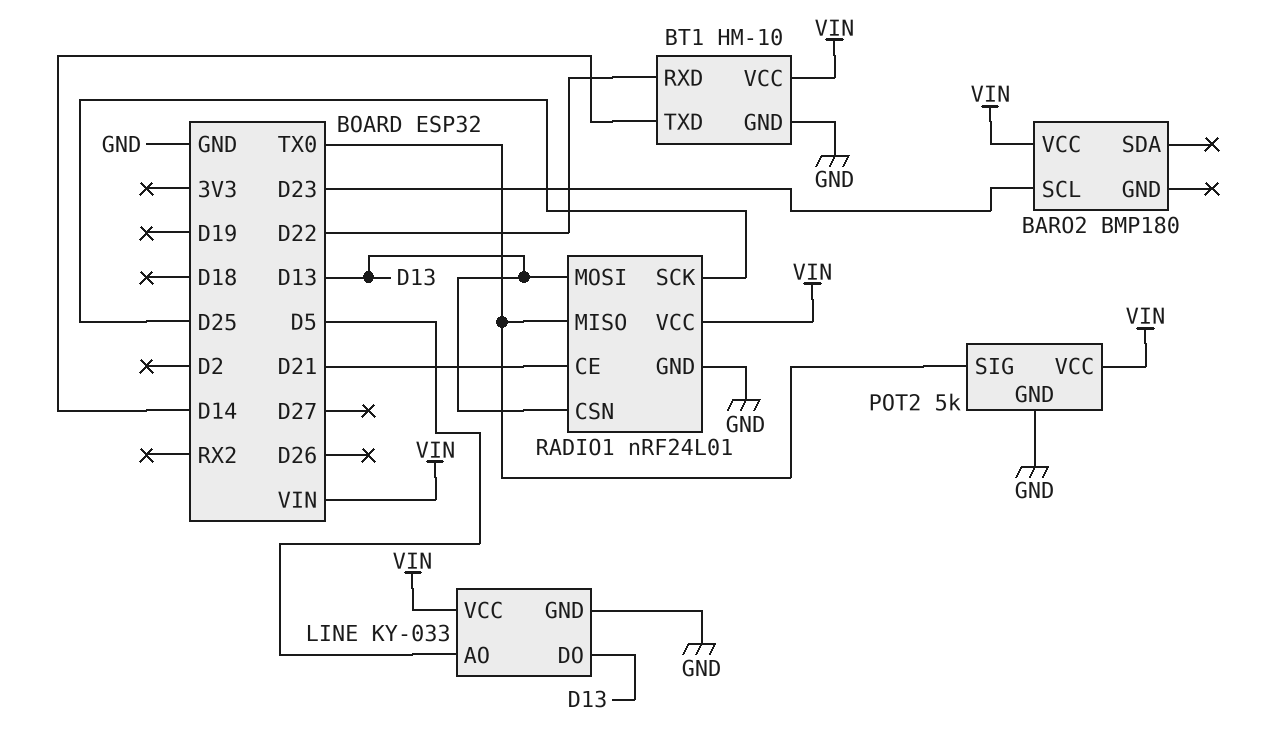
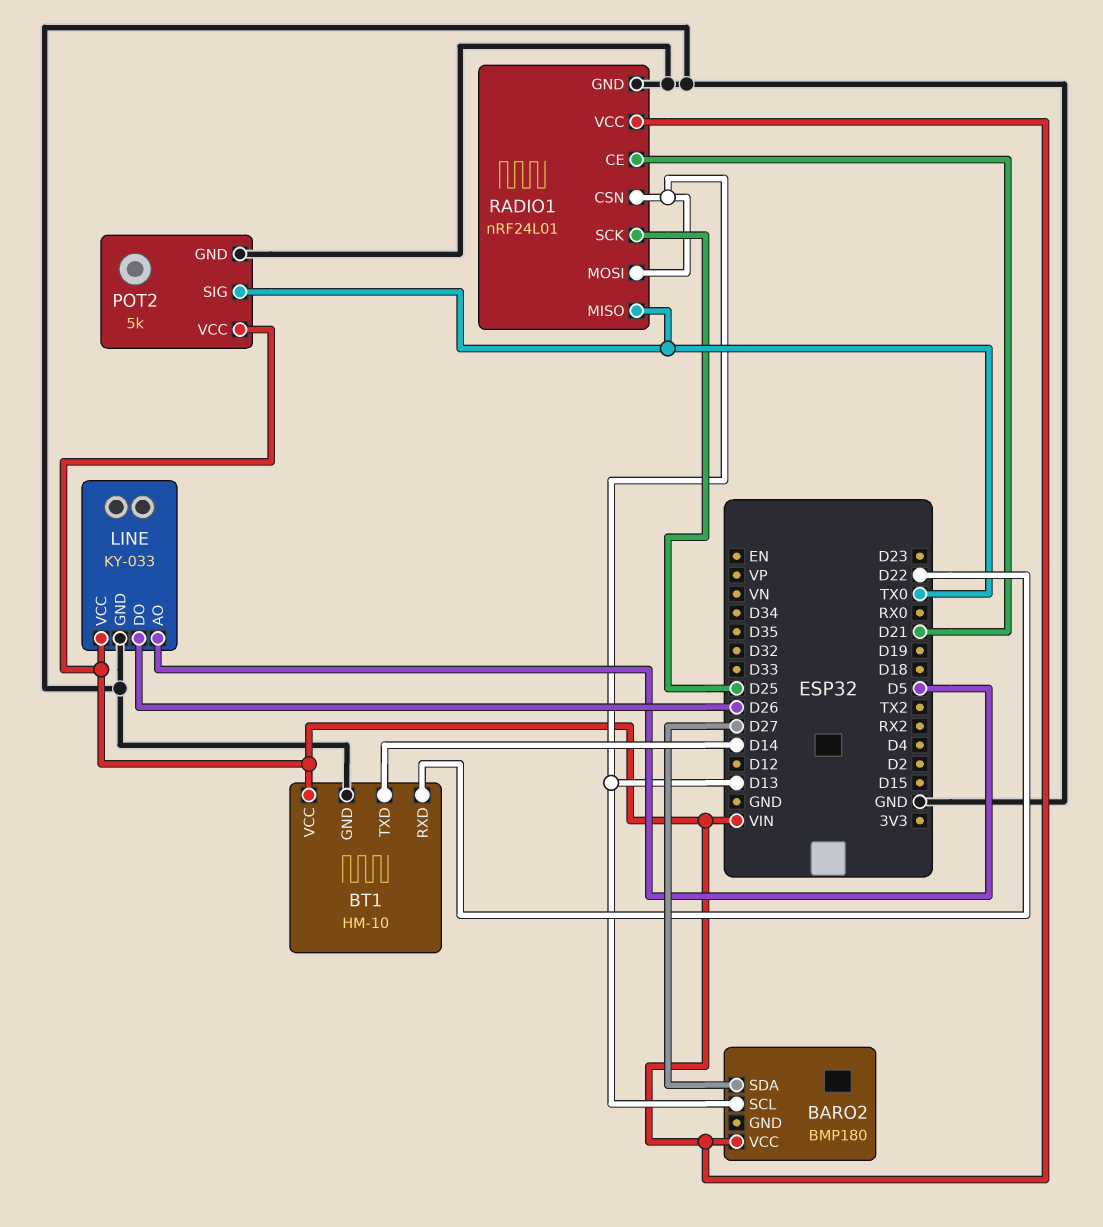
BARO2 pin SCL: D23 -> D13
BARO2 pin SDA: none -> D27
LINE pin DO: D13 -> D26

